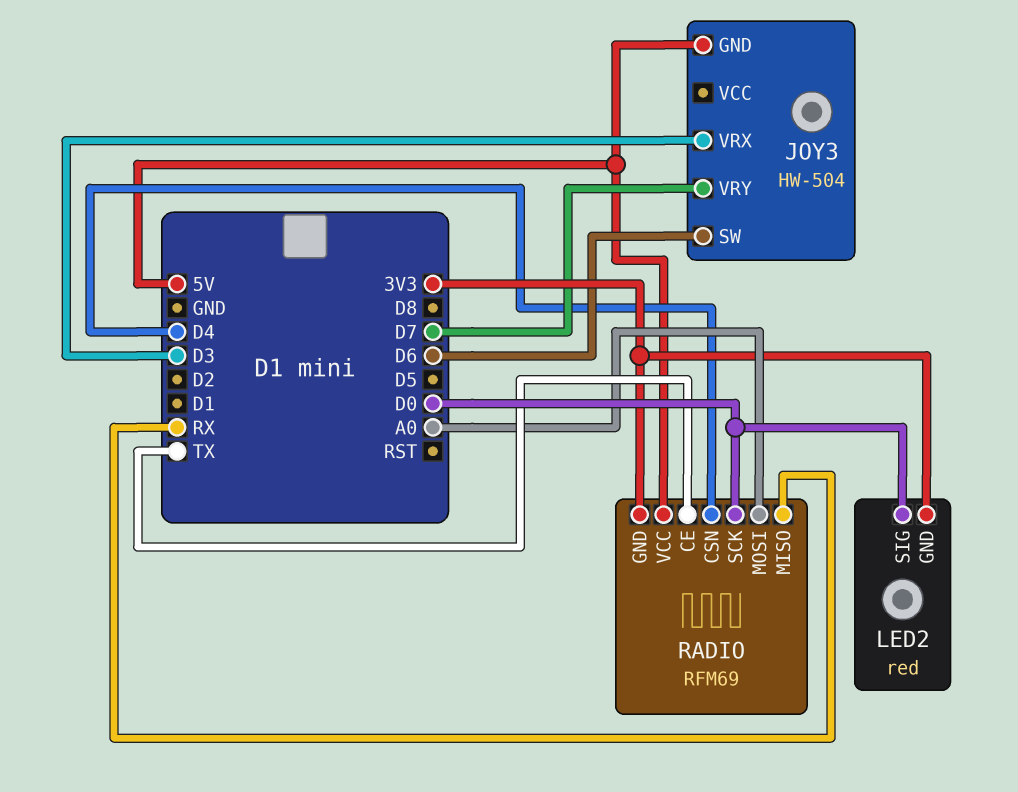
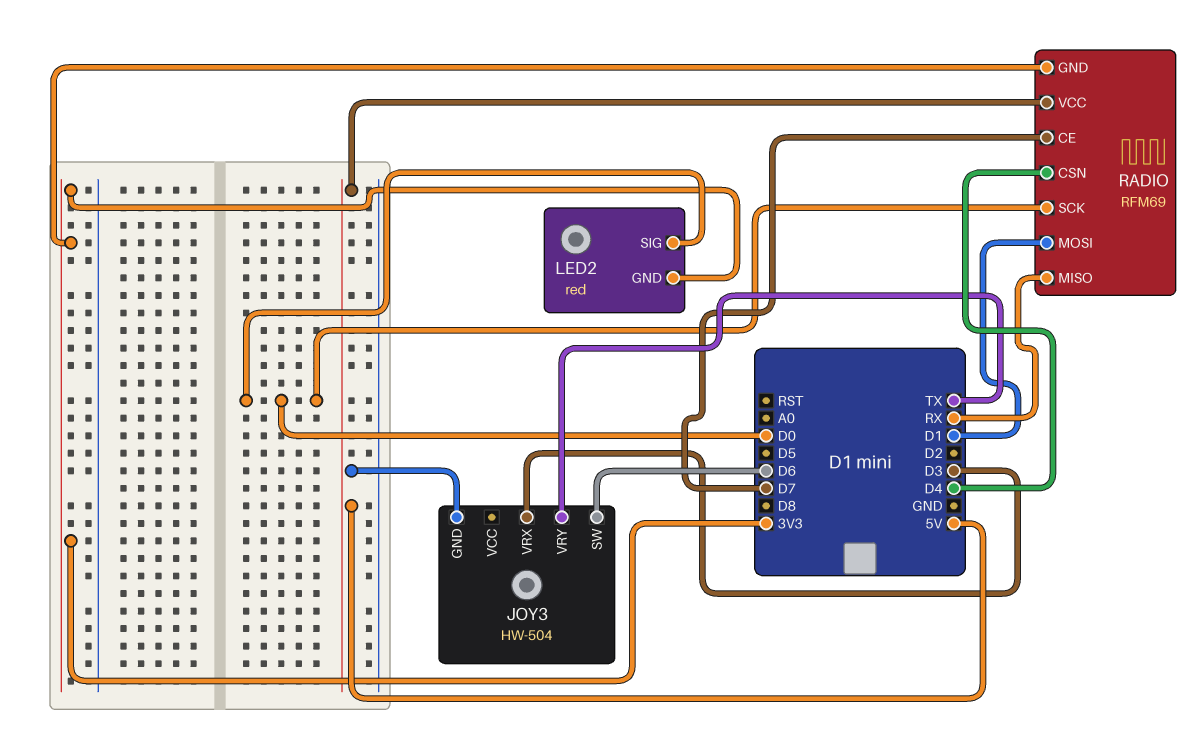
JOY3 pin VRY: D7 -> TX
RADIO pin CE: TX -> D7
RADIO pin MOSI: A0 -> D1

